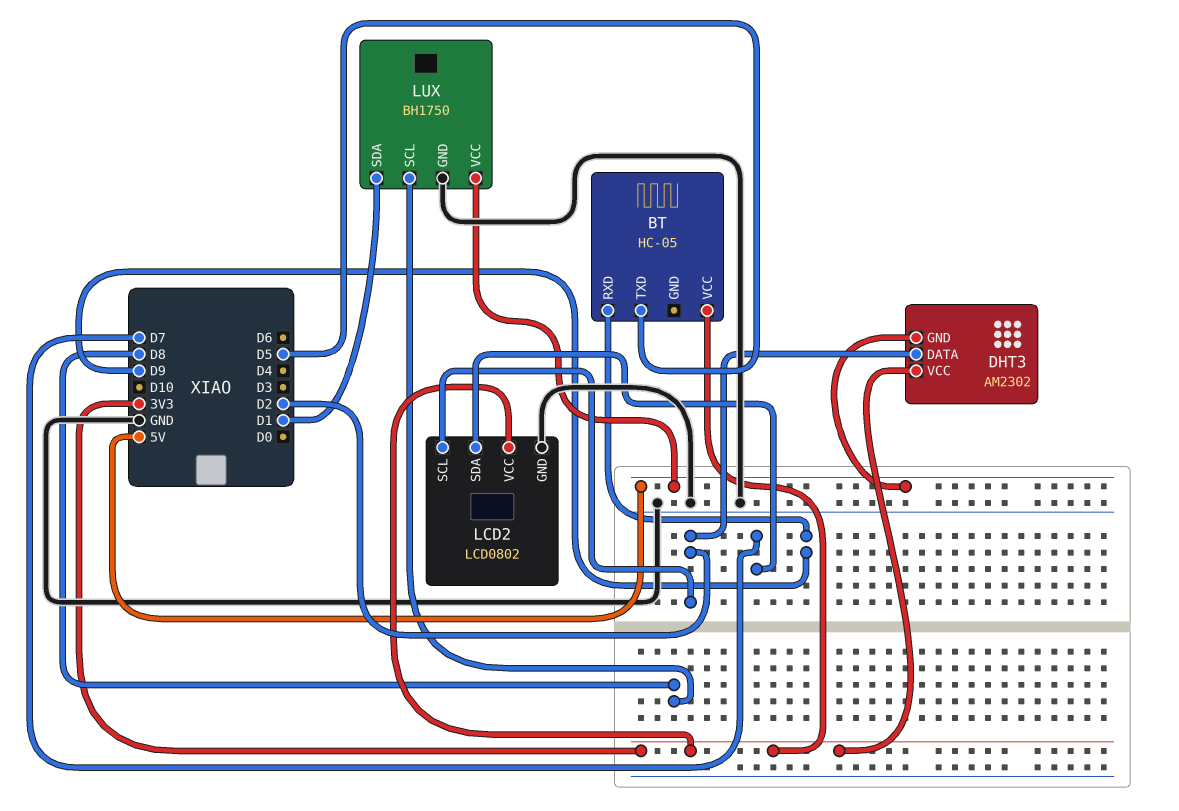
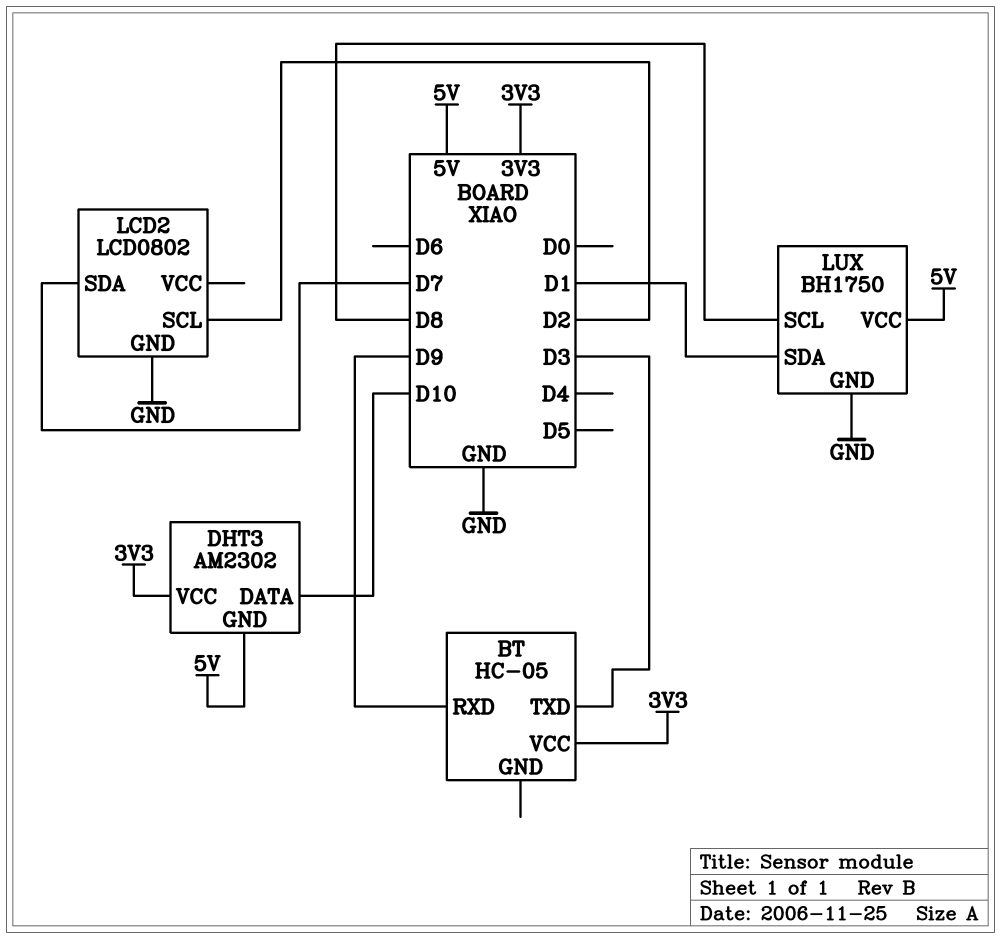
BT pin TXD: D5 -> D3
DHT3 pin DATA: D2 -> D10
LCD2 pin VCC: 3V3 -> none

